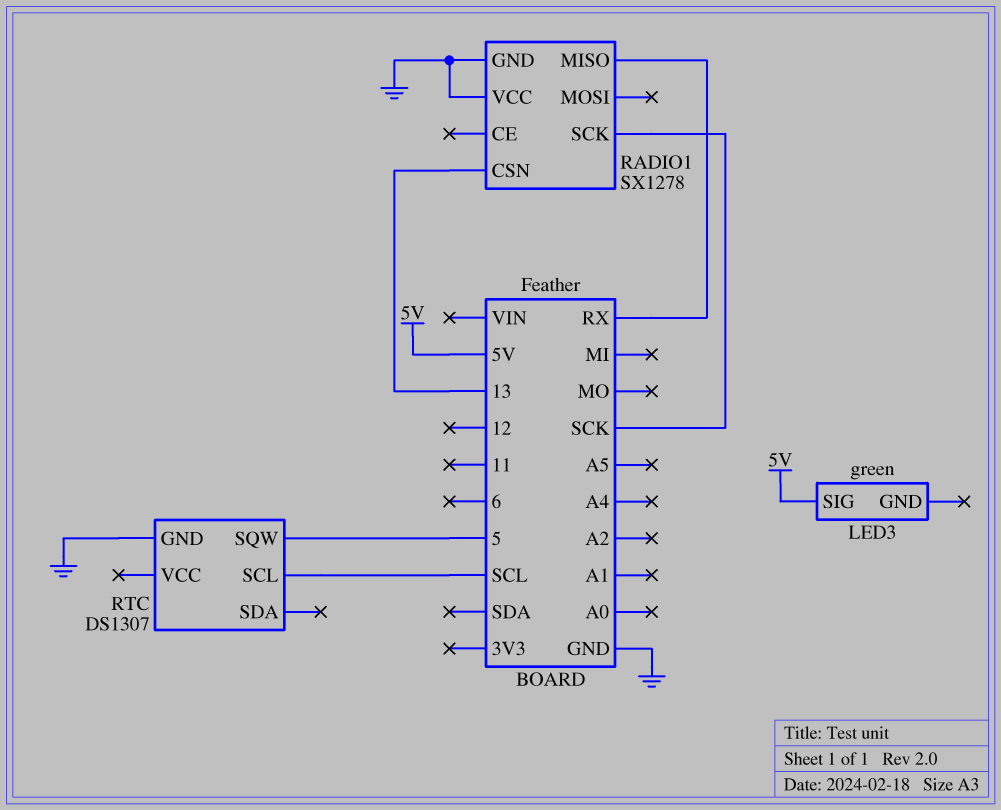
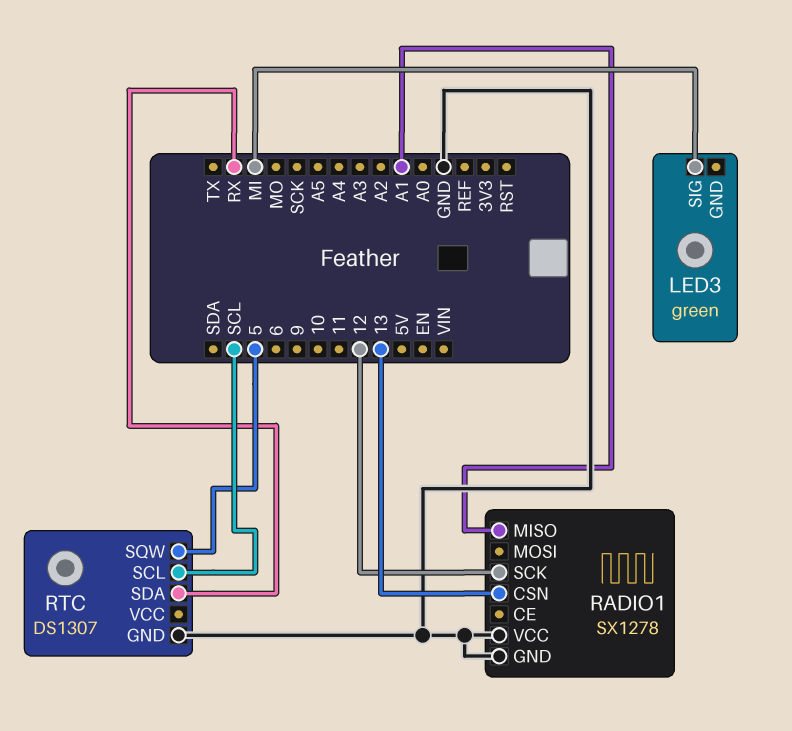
LED3 pin SIG: 5V -> MI
RADIO1 pin MISO: RX -> A1
RADIO1 pin SCK: SCK -> 12
RTC pin SDA: none -> RX

